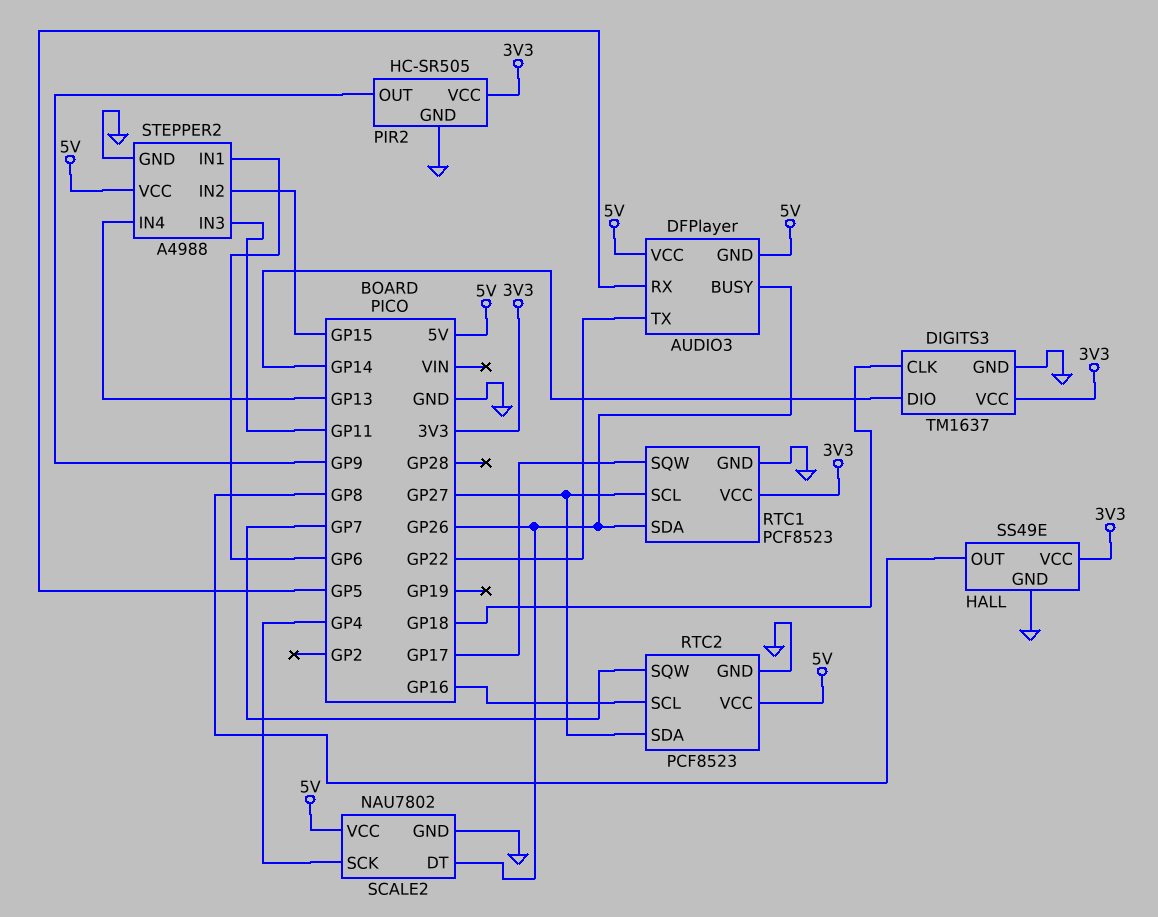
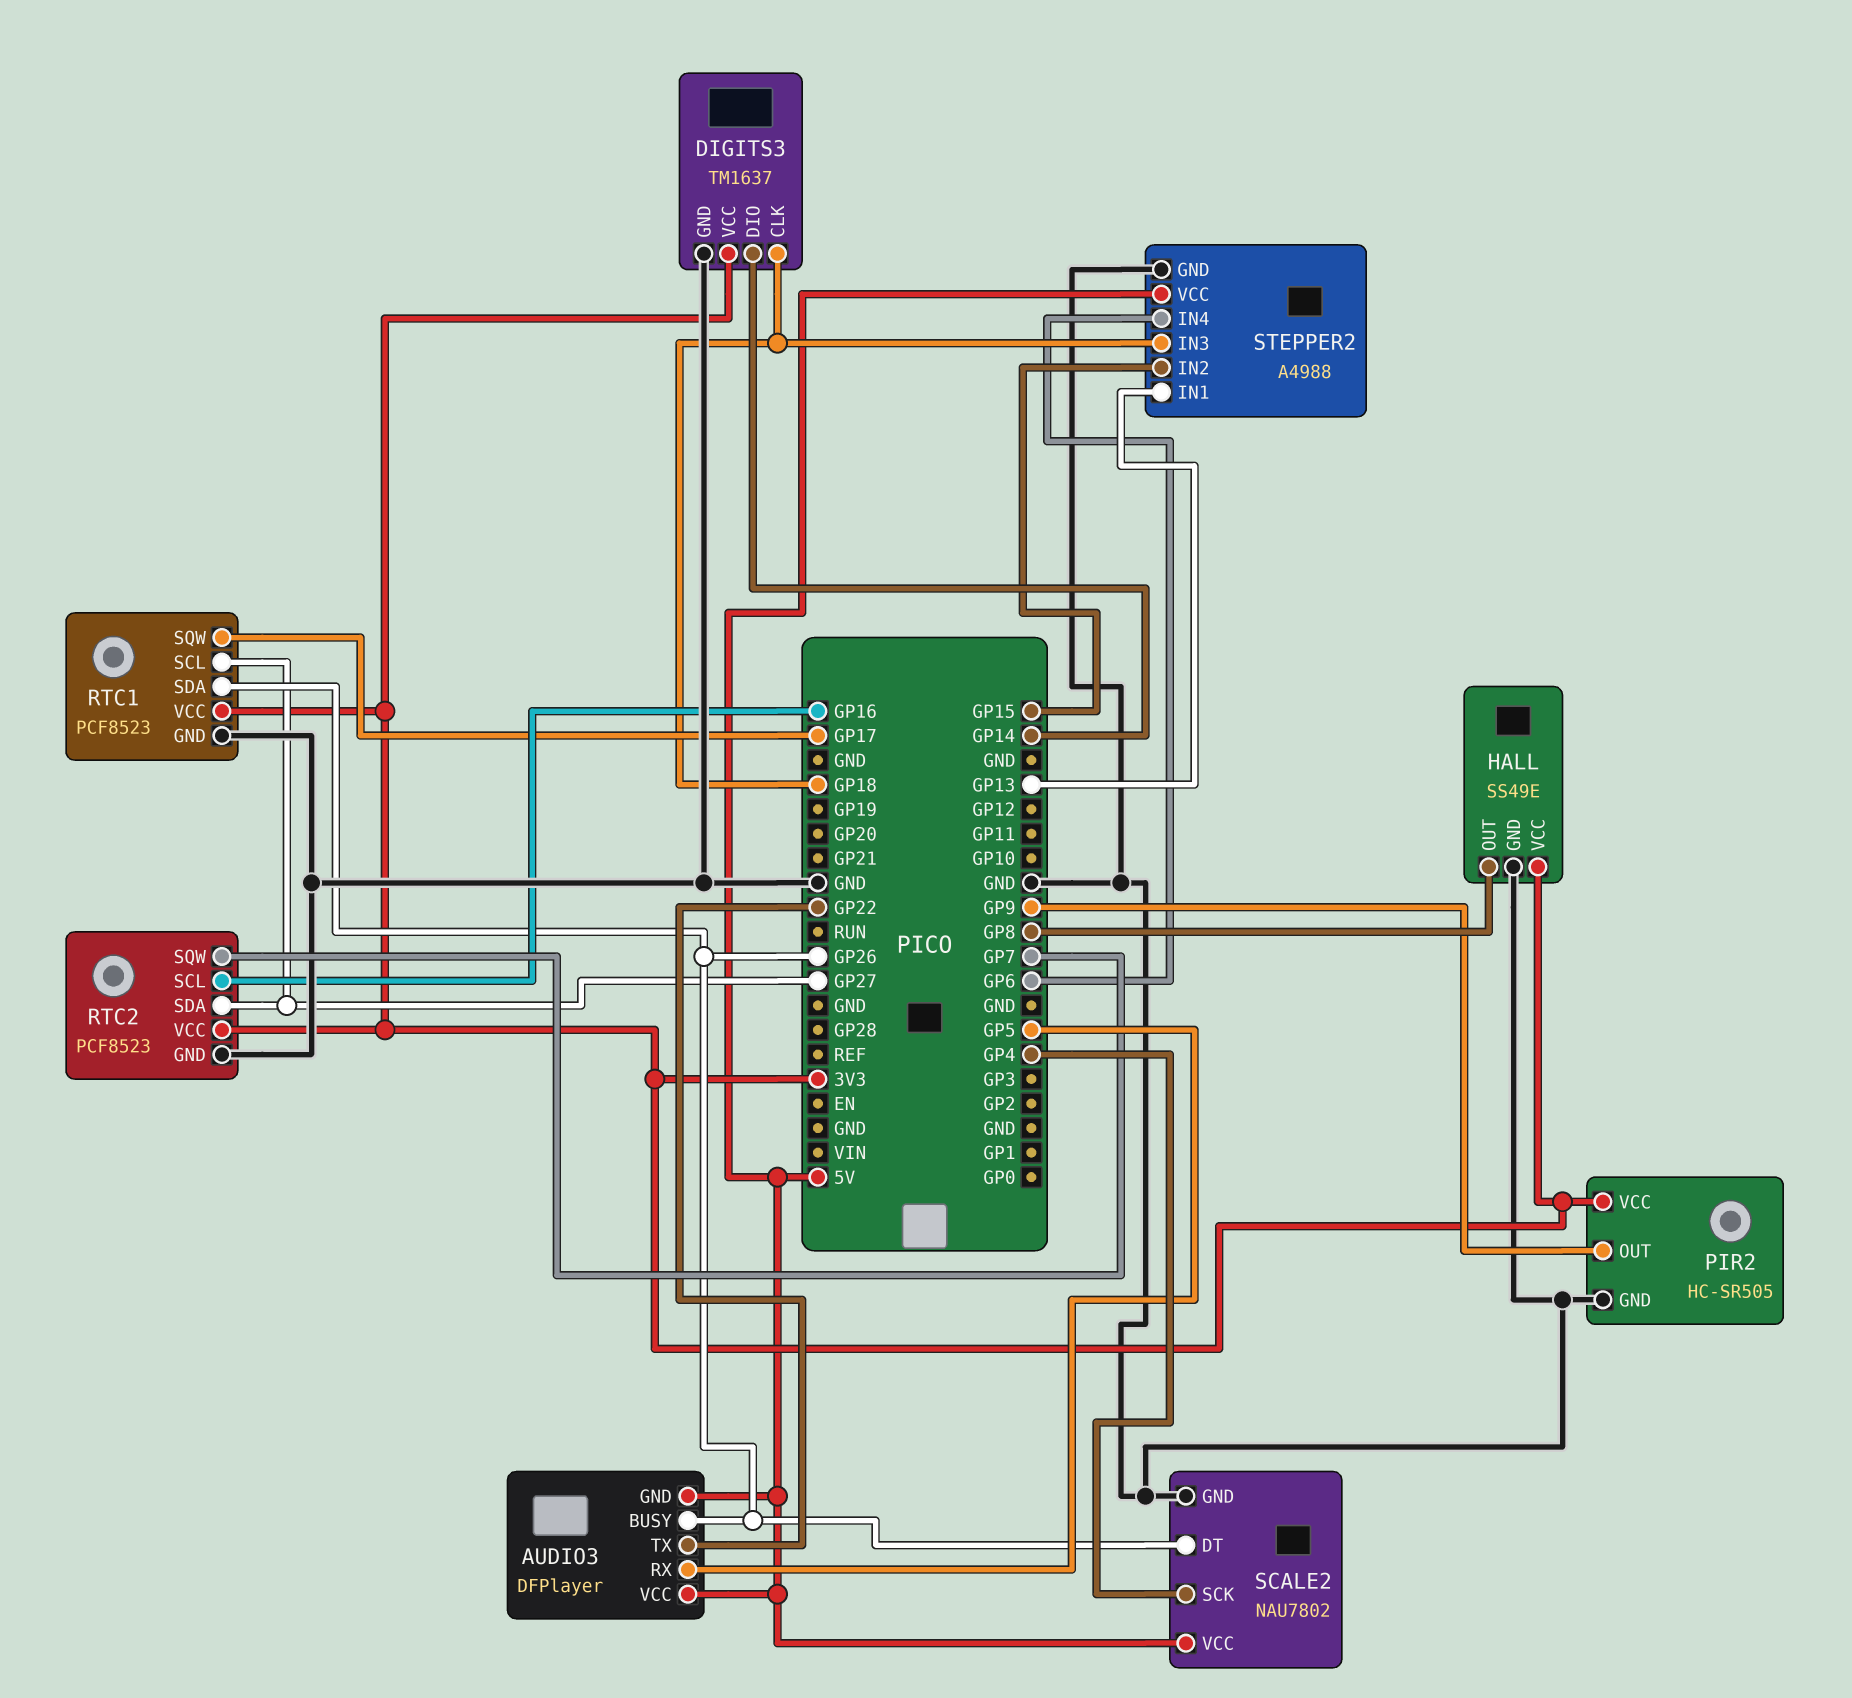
RTC2 pin VCC: 5V -> 3V3
STEPPER2 pin IN1: GP6 -> GP13
STEPPER2 pin IN3: GP11 -> GP18
STEPPER2 pin IN4: GP13 -> GP6

